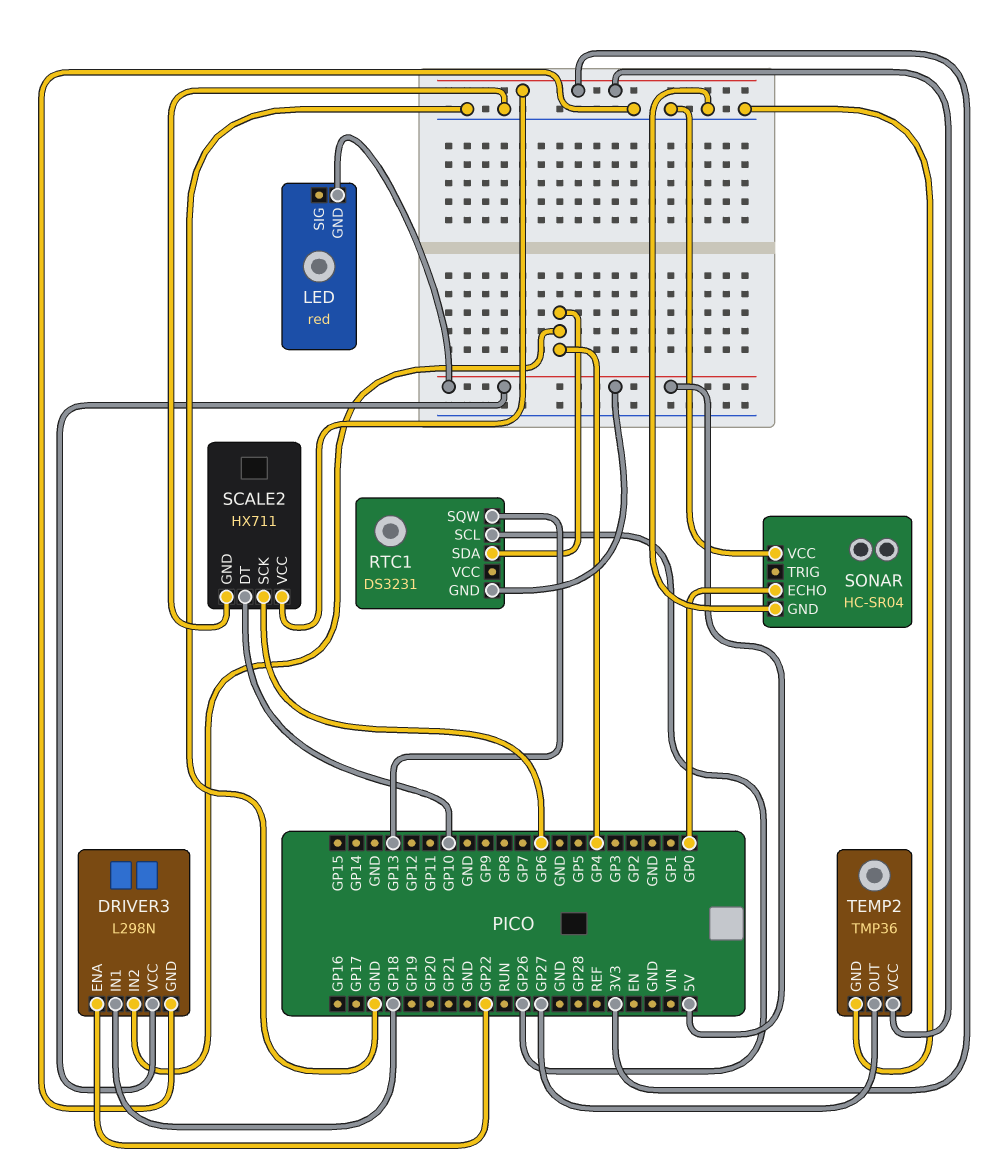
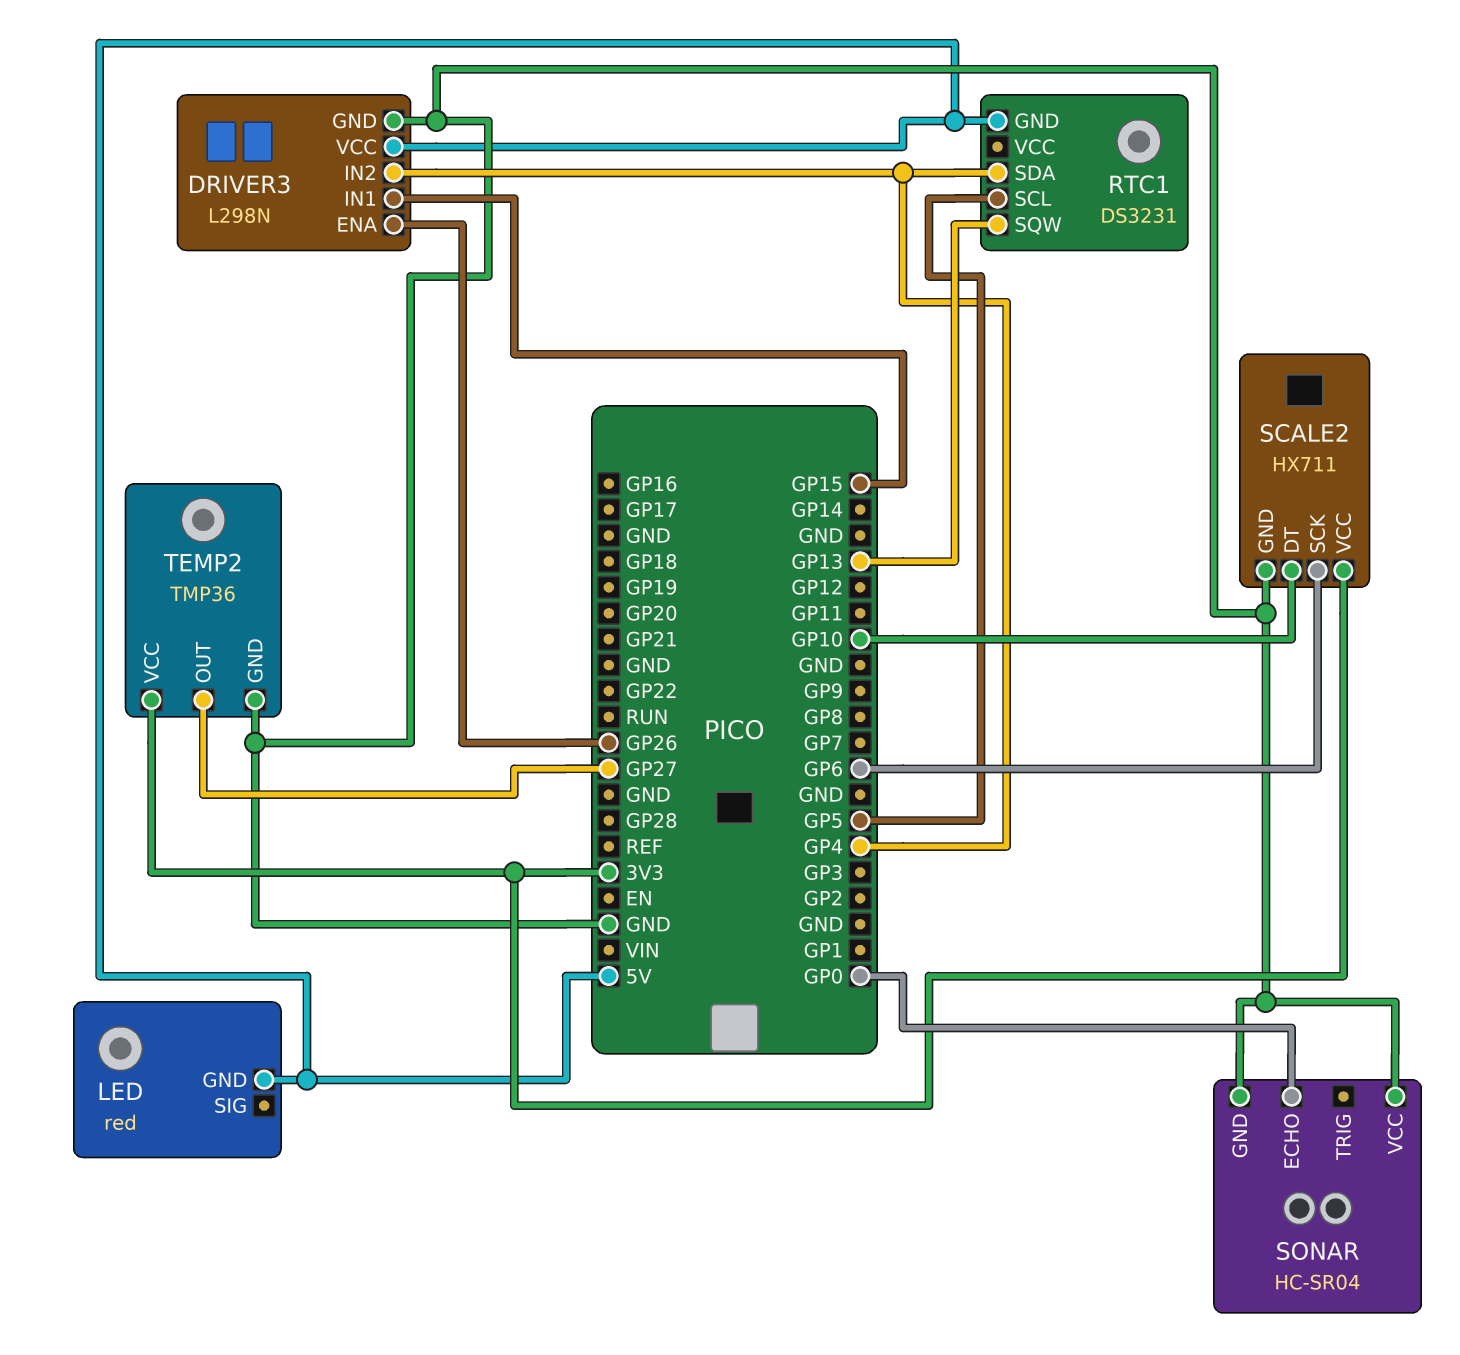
DRIVER3 pin ENA: GP22 -> GP26
DRIVER3 pin IN1: GP18 -> GP15
RTC1 pin SCL: GP26 -> GP5

